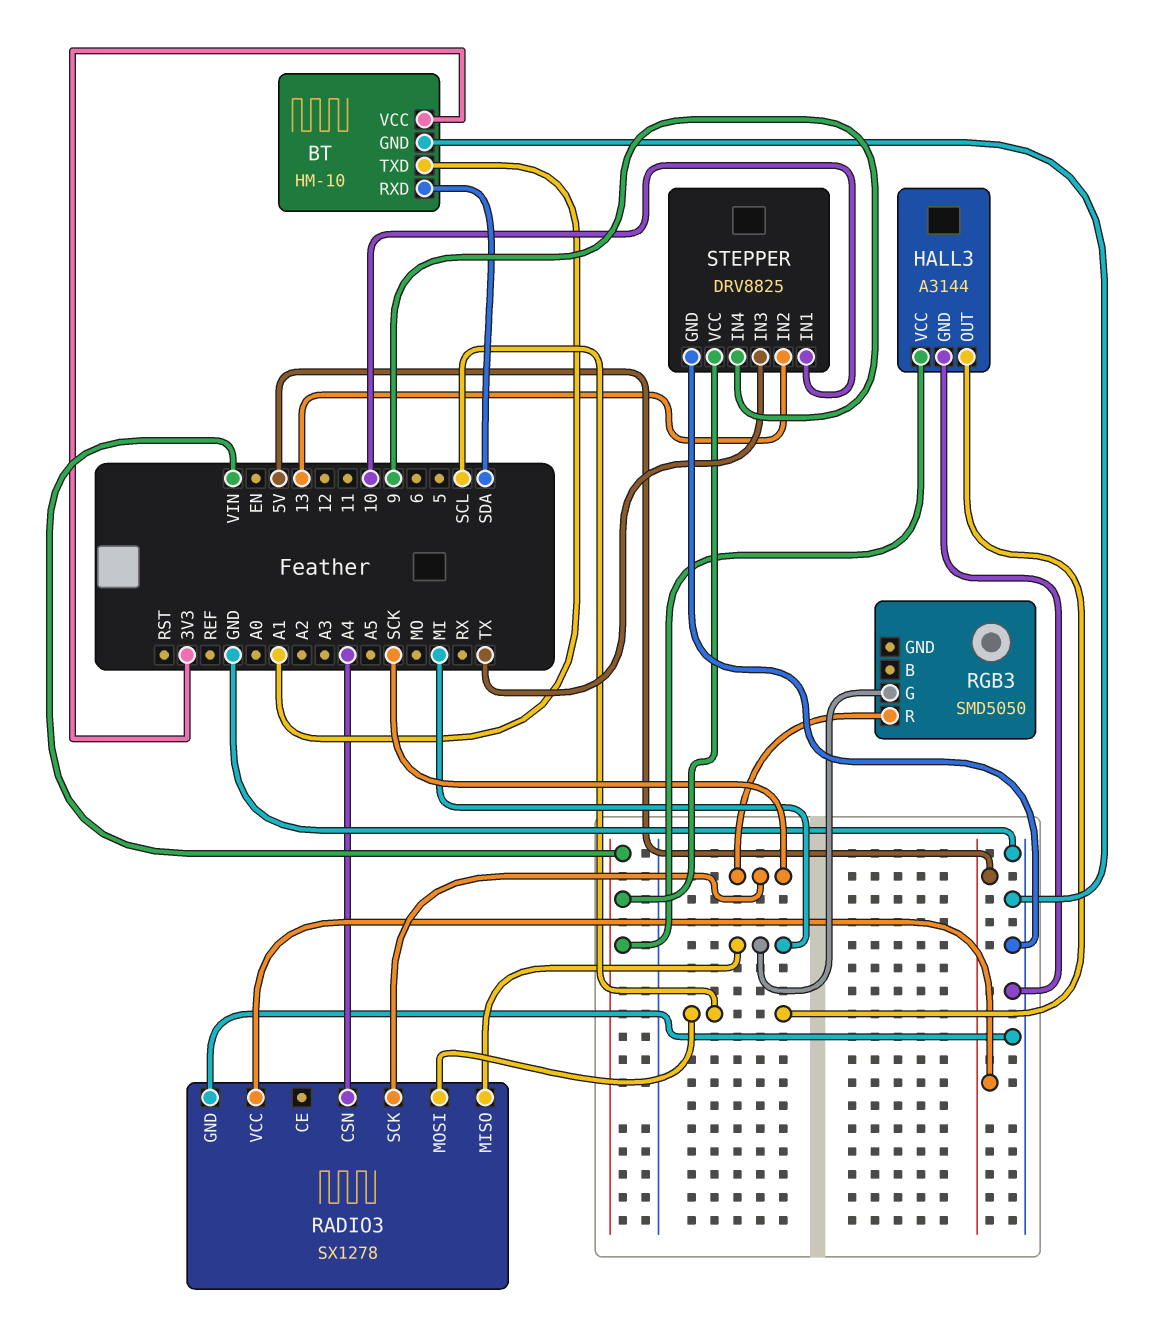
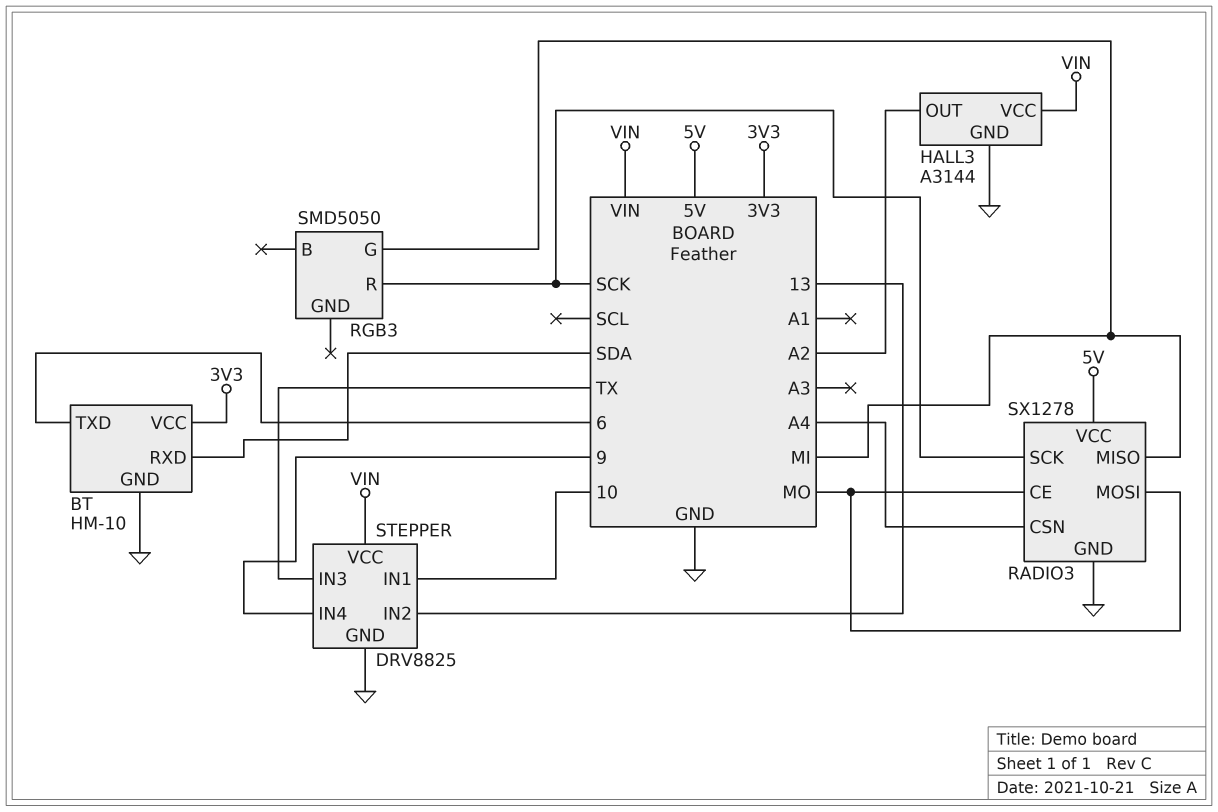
BT pin TXD: A1 -> 6
HALL3 pin OUT: SCL -> A2
RADIO3 pin CE: none -> MO
RADIO3 pin MOSI: SCL -> MO

